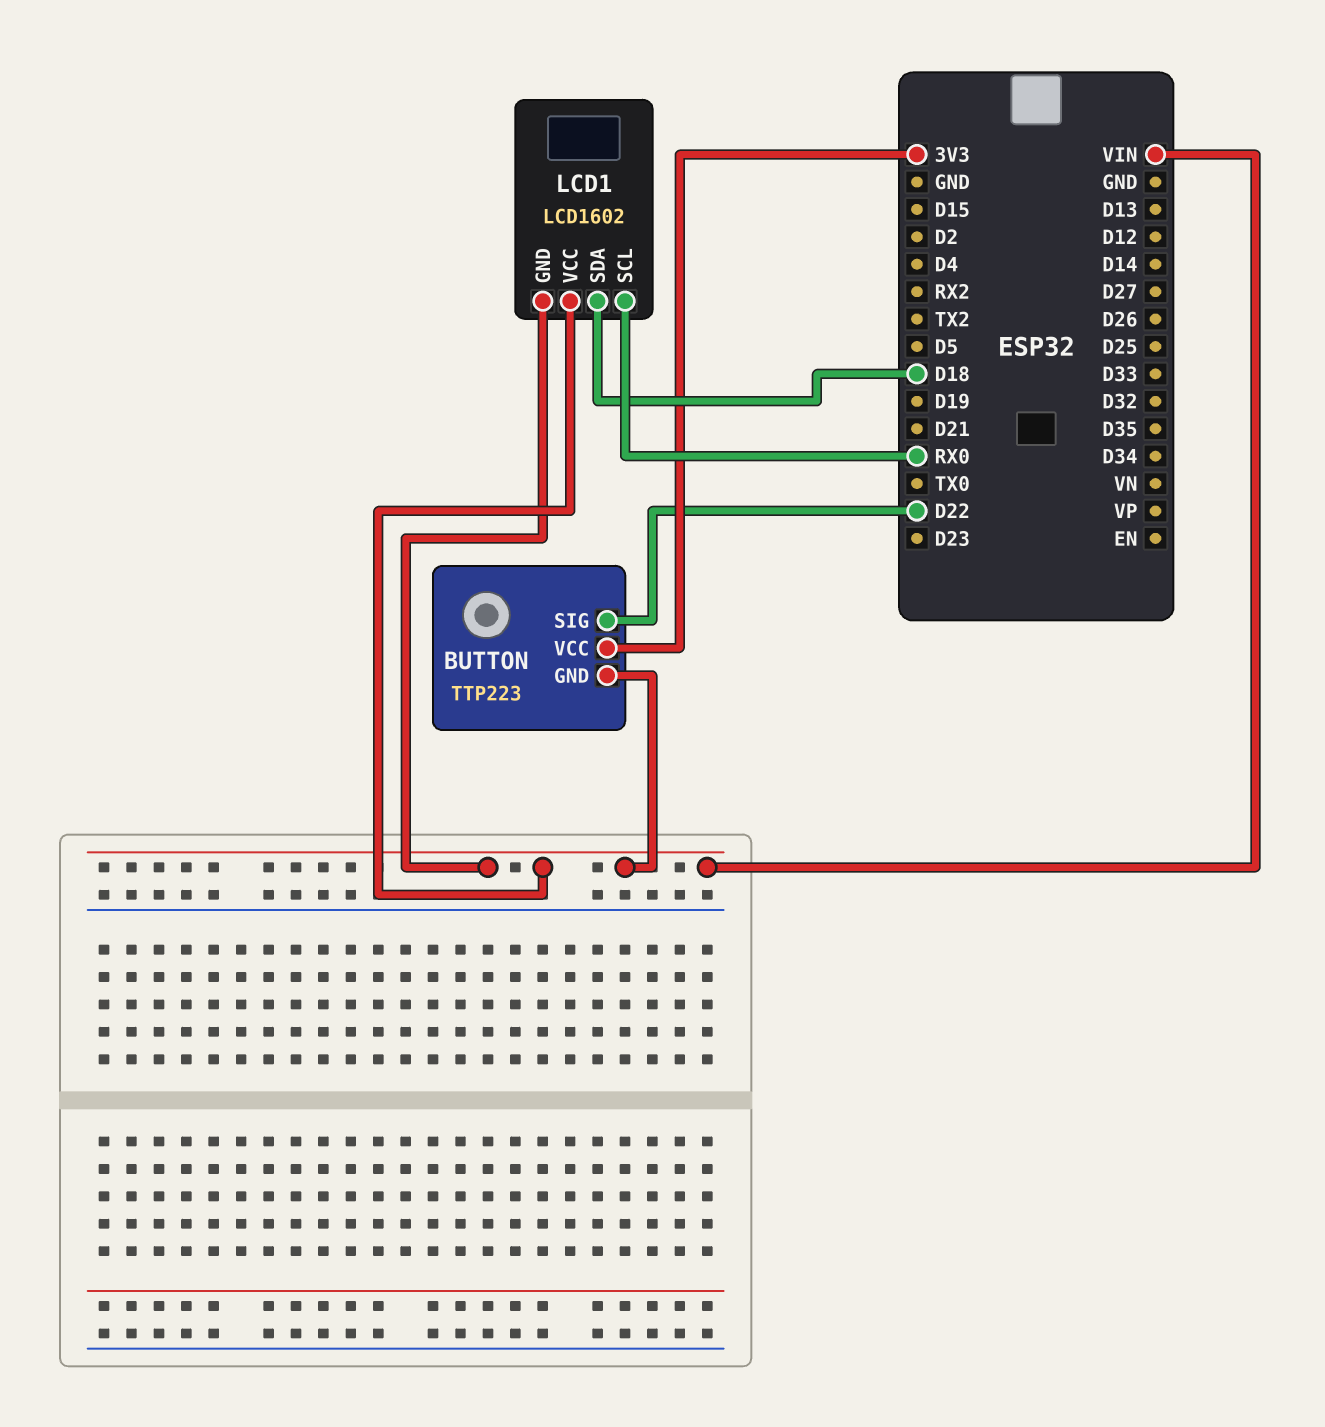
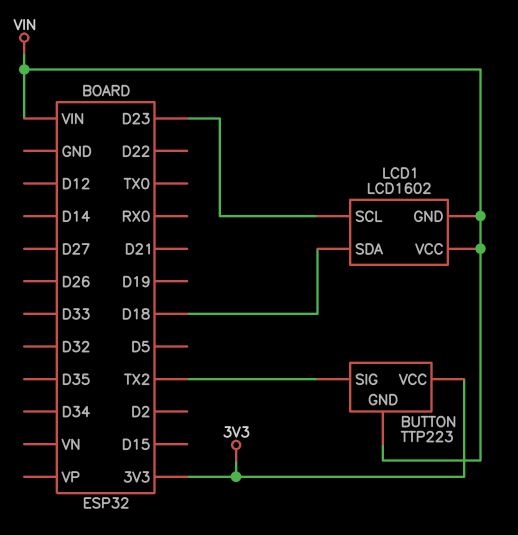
BUTTON pin SIG: D22 -> TX2
LCD1 pin SCL: RX0 -> D23

